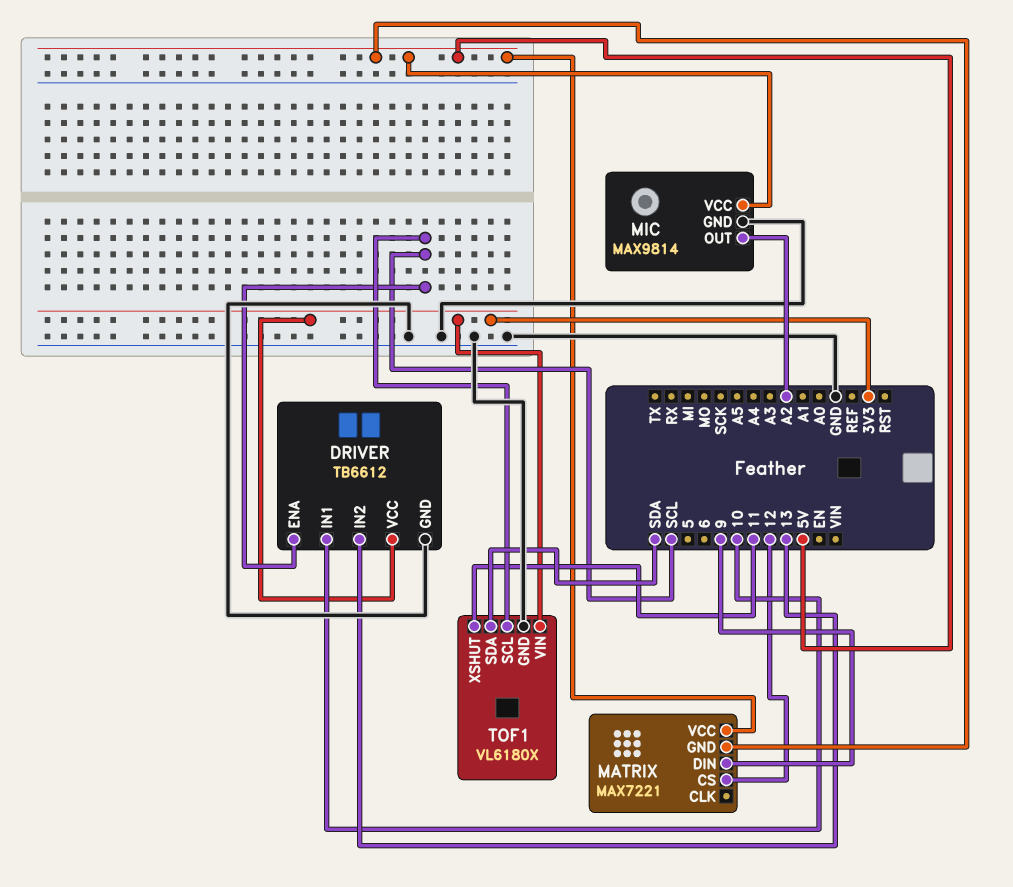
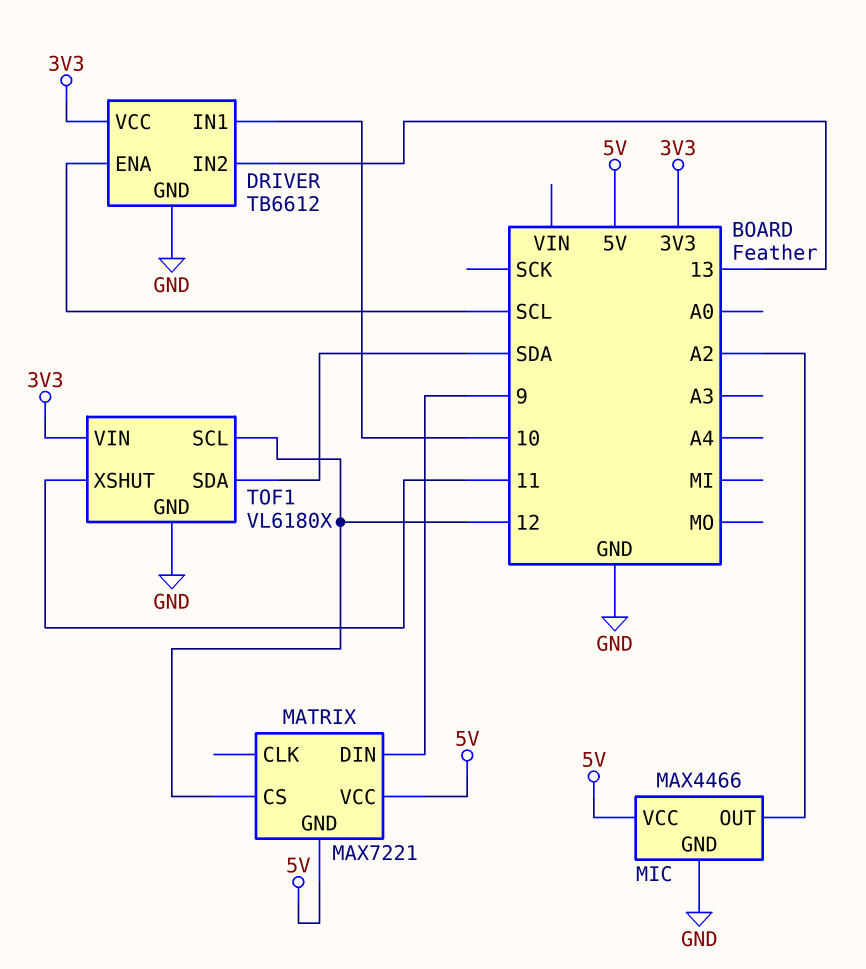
MIC: MAX9814 -> MAX4466
TOF1 pin SCL: SCL -> 12

